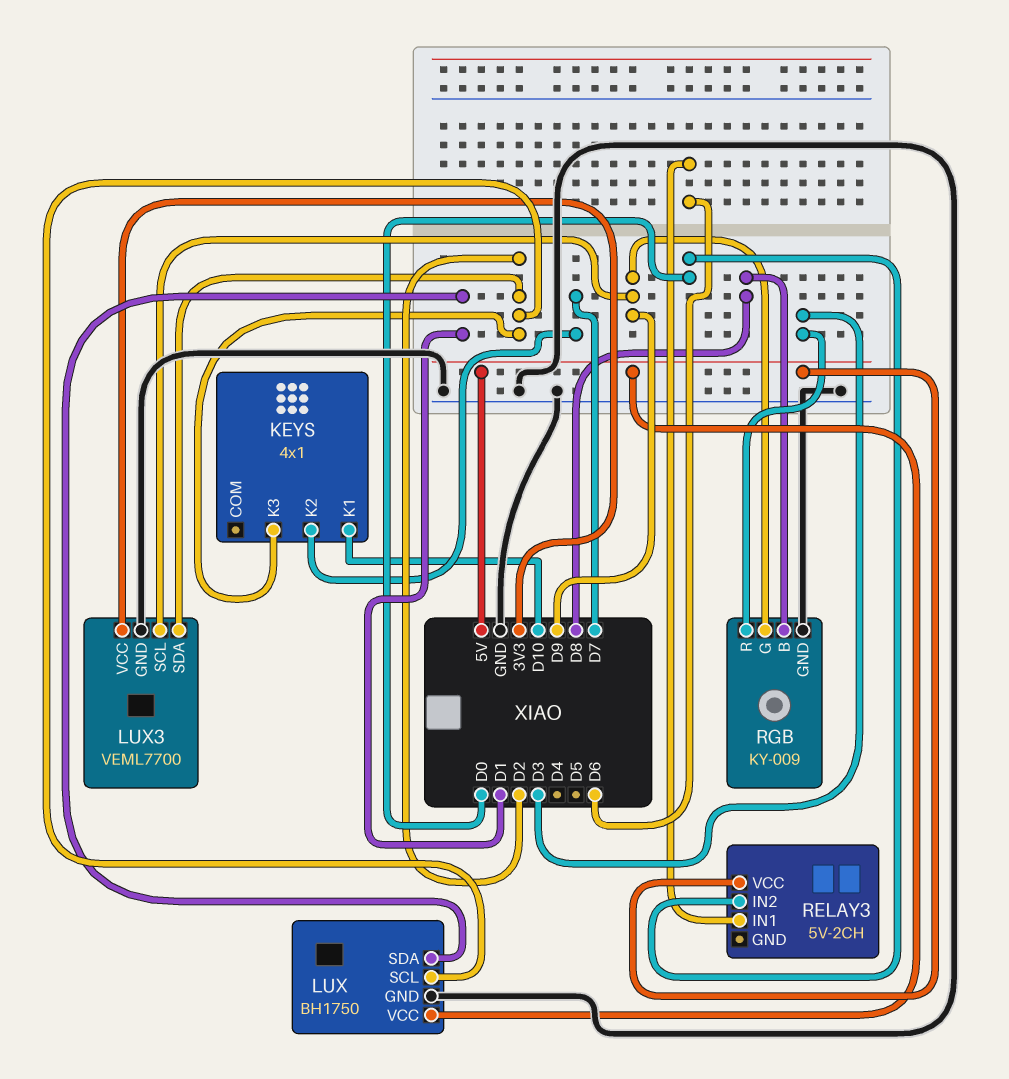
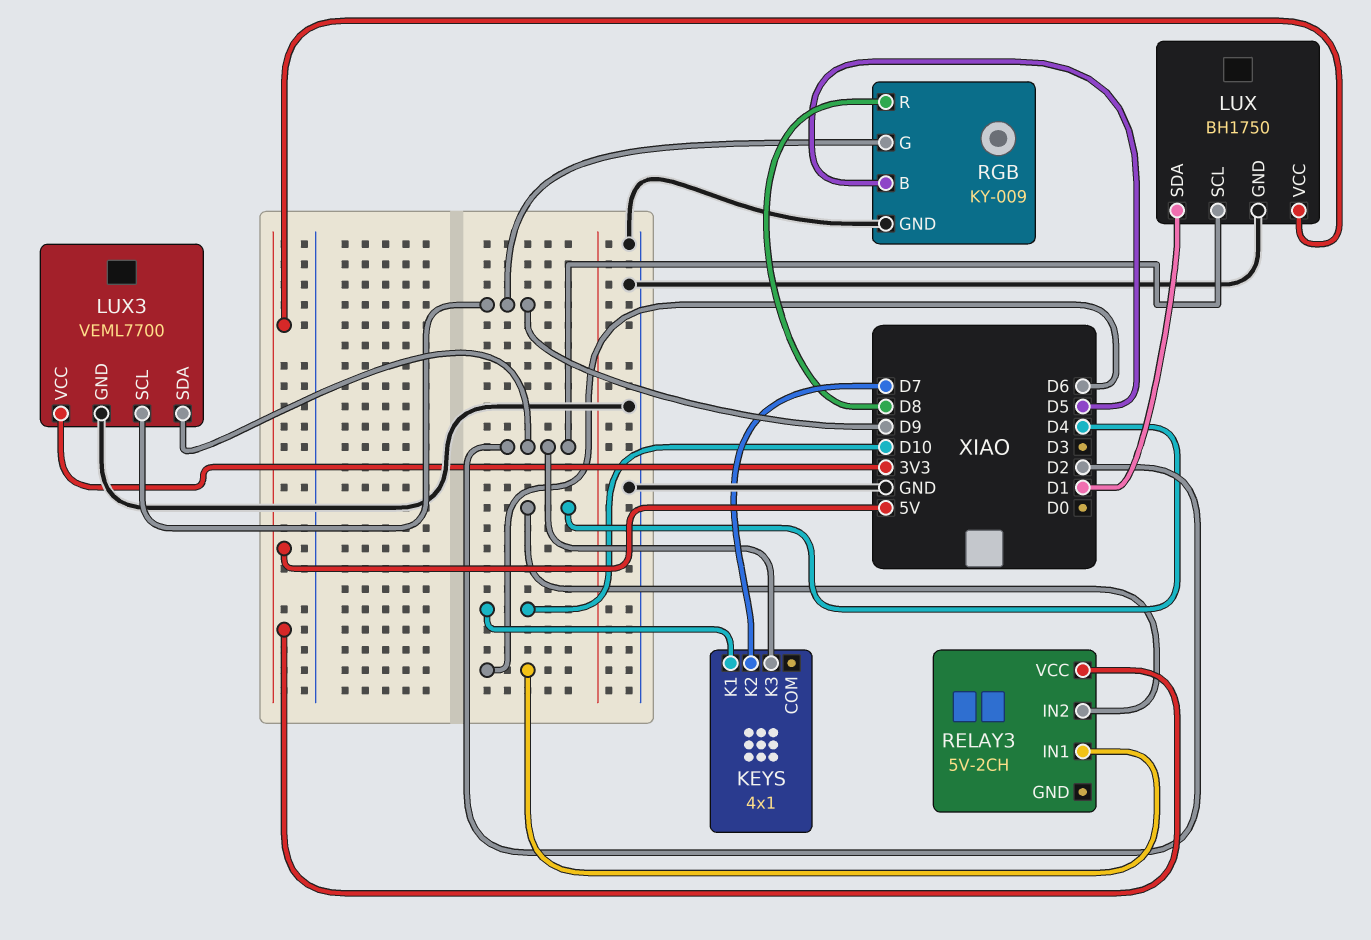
RELAY3 pin IN2: D0 -> D4
RGB pin B: D8 -> D5
RGB pin R: D3 -> D8

